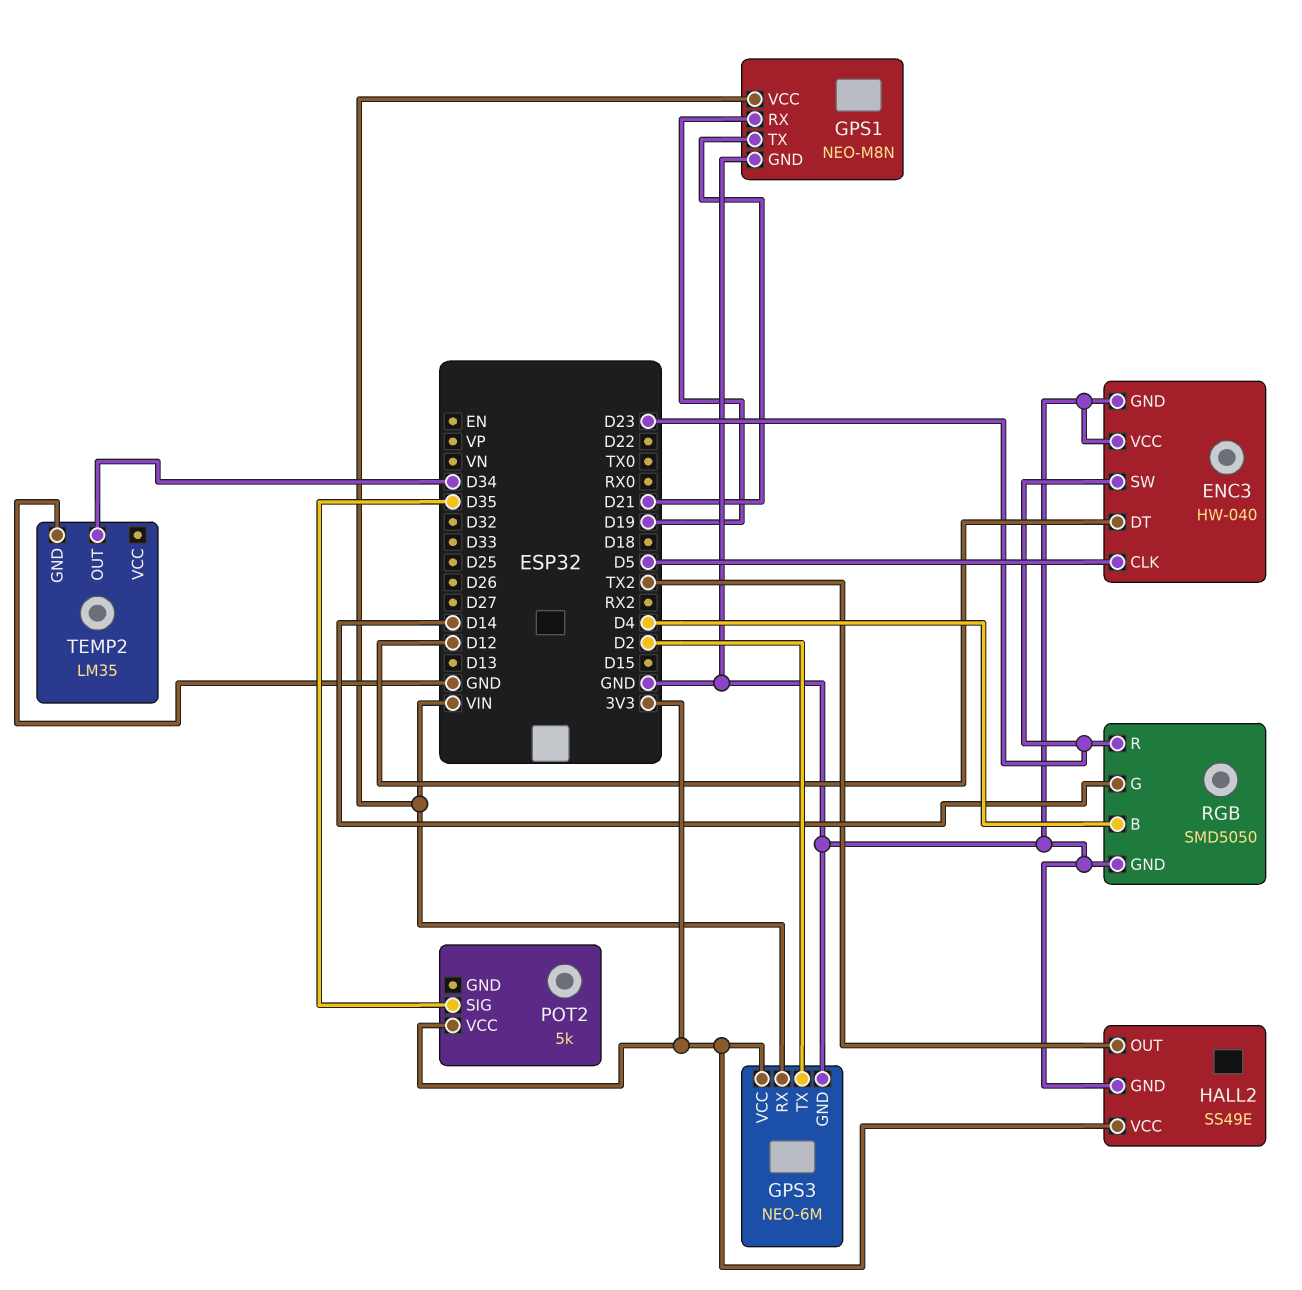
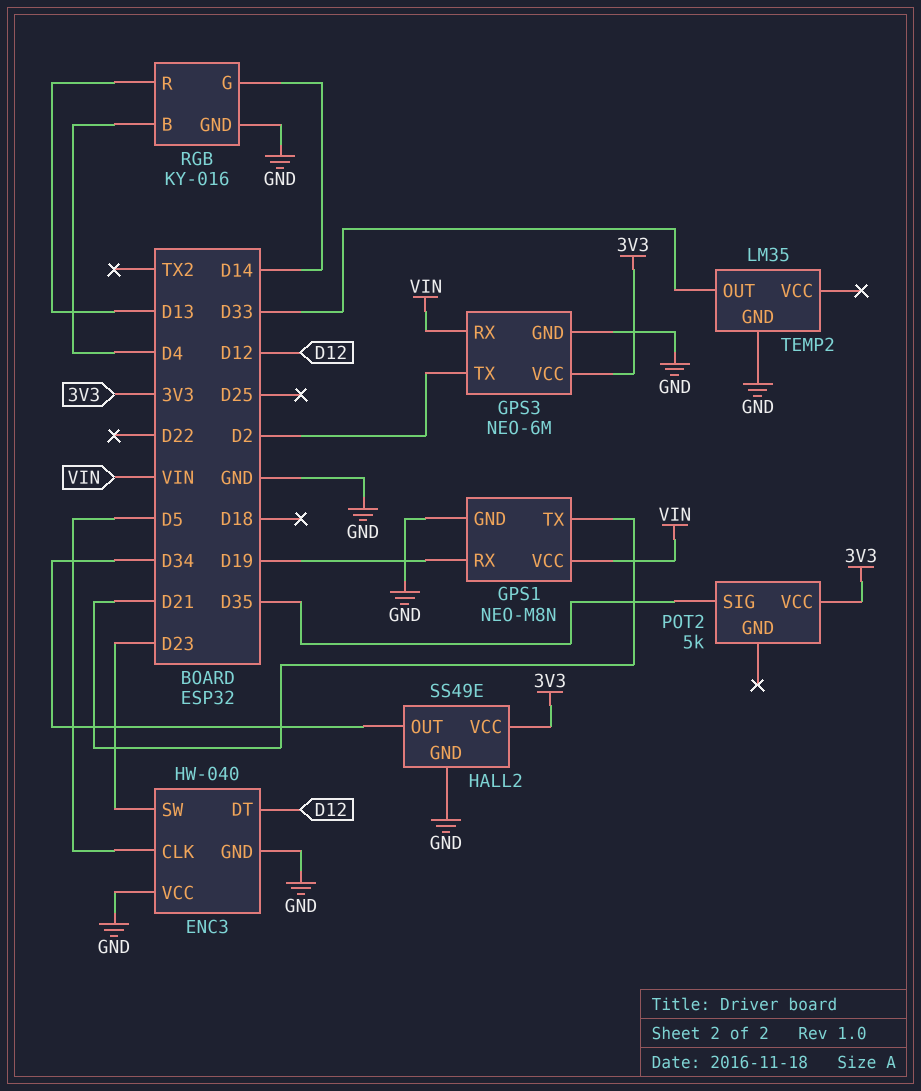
HALL2 pin OUT: TX2 -> D34
RGB: SMD5050 -> KY-016
RGB pin R: D23 -> D13
TEMP2 pin OUT: D34 -> D33

